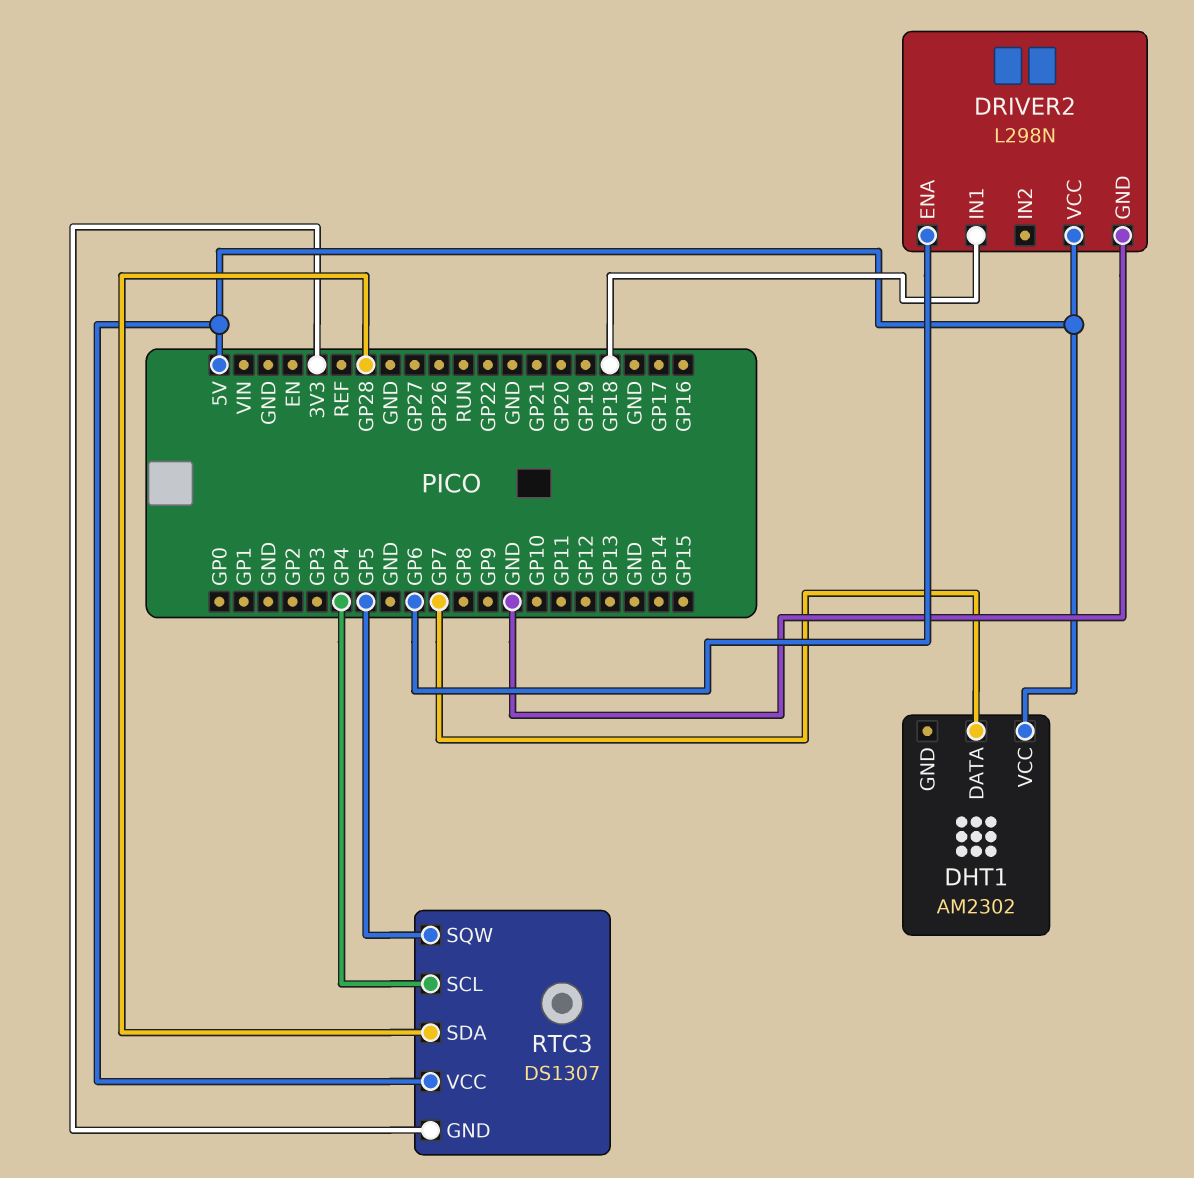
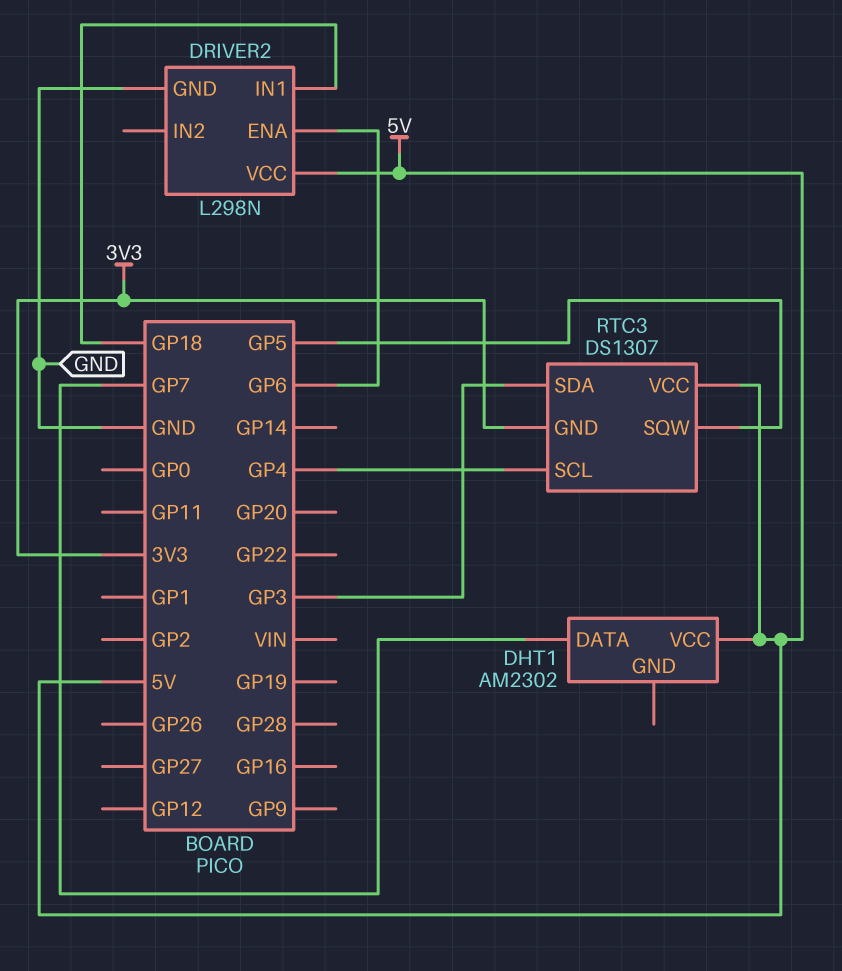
RTC3 pin SDA: GP28 -> GP3

